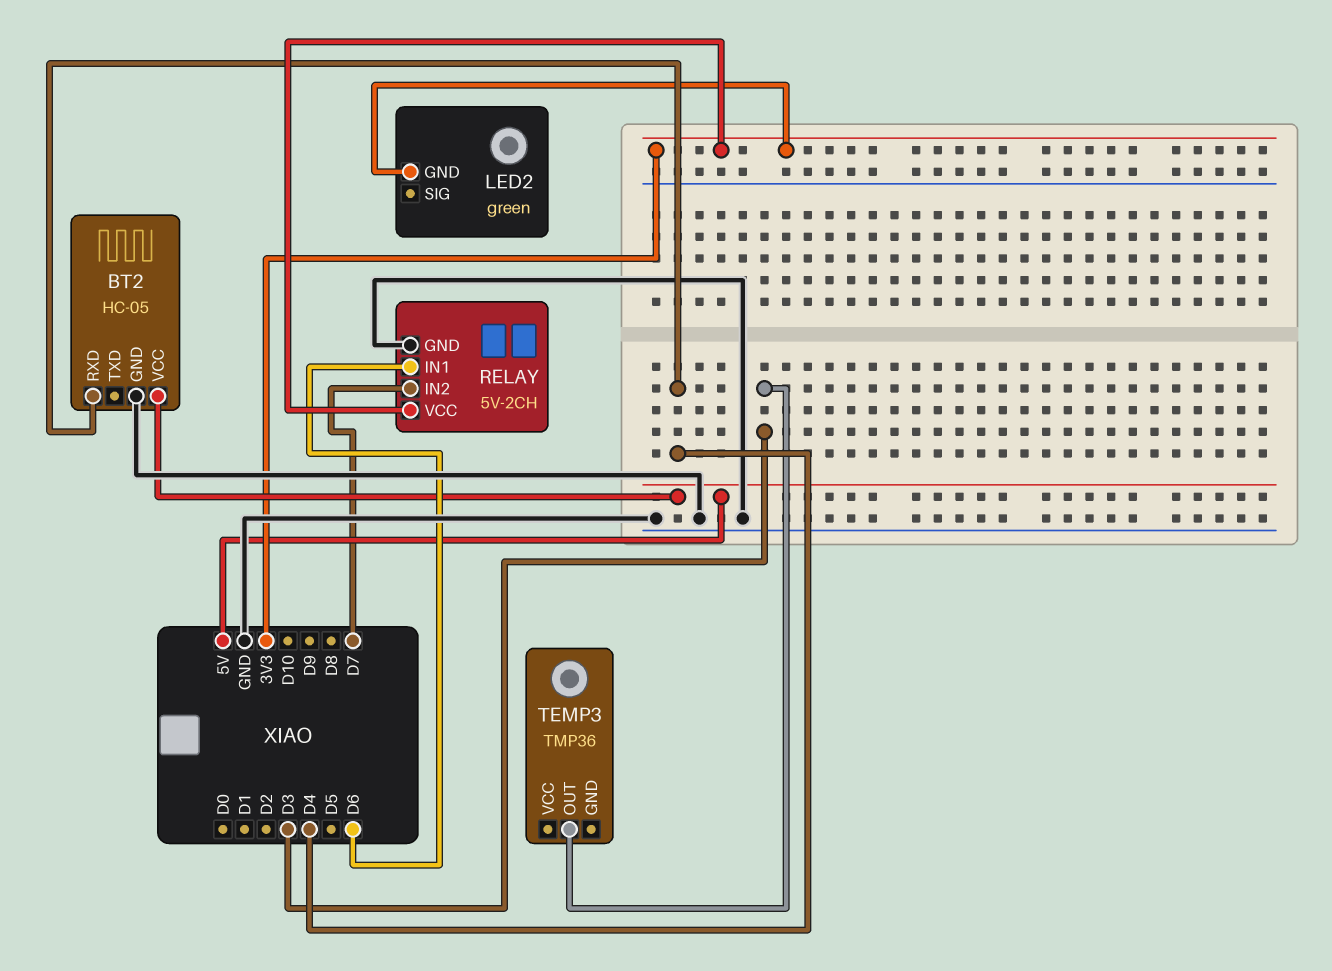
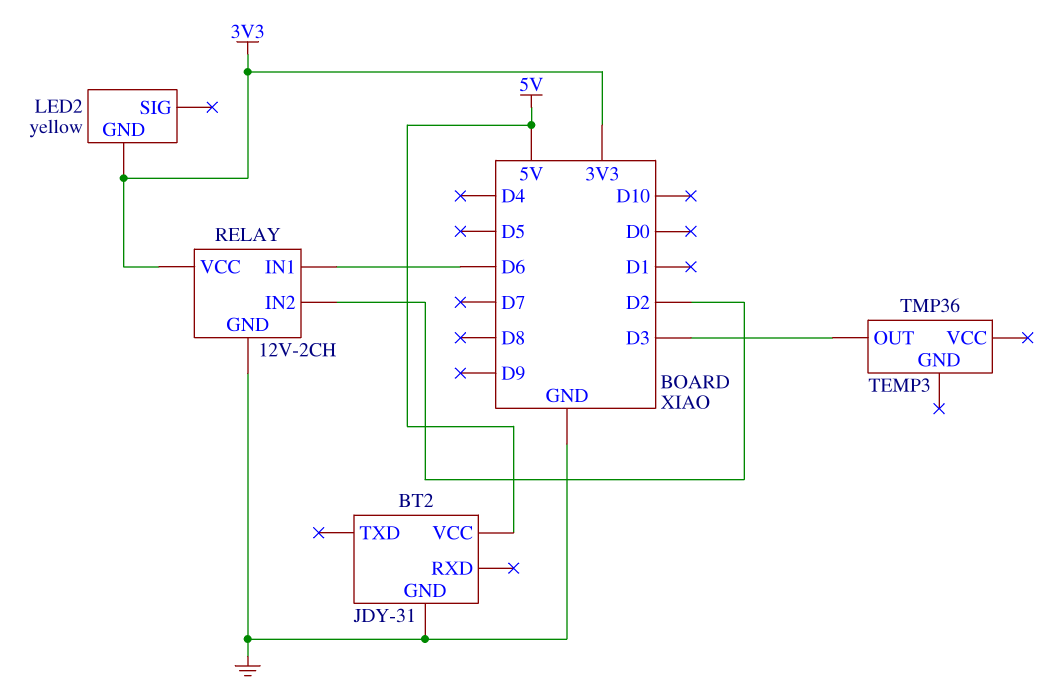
BT2: HC-05 -> JDY-31
BT2 pin RXD: D4 -> none
LED2: green -> yellow
RELAY: 5V-2CH -> 12V-2CH
RELAY pin IN2: D7 -> D2

